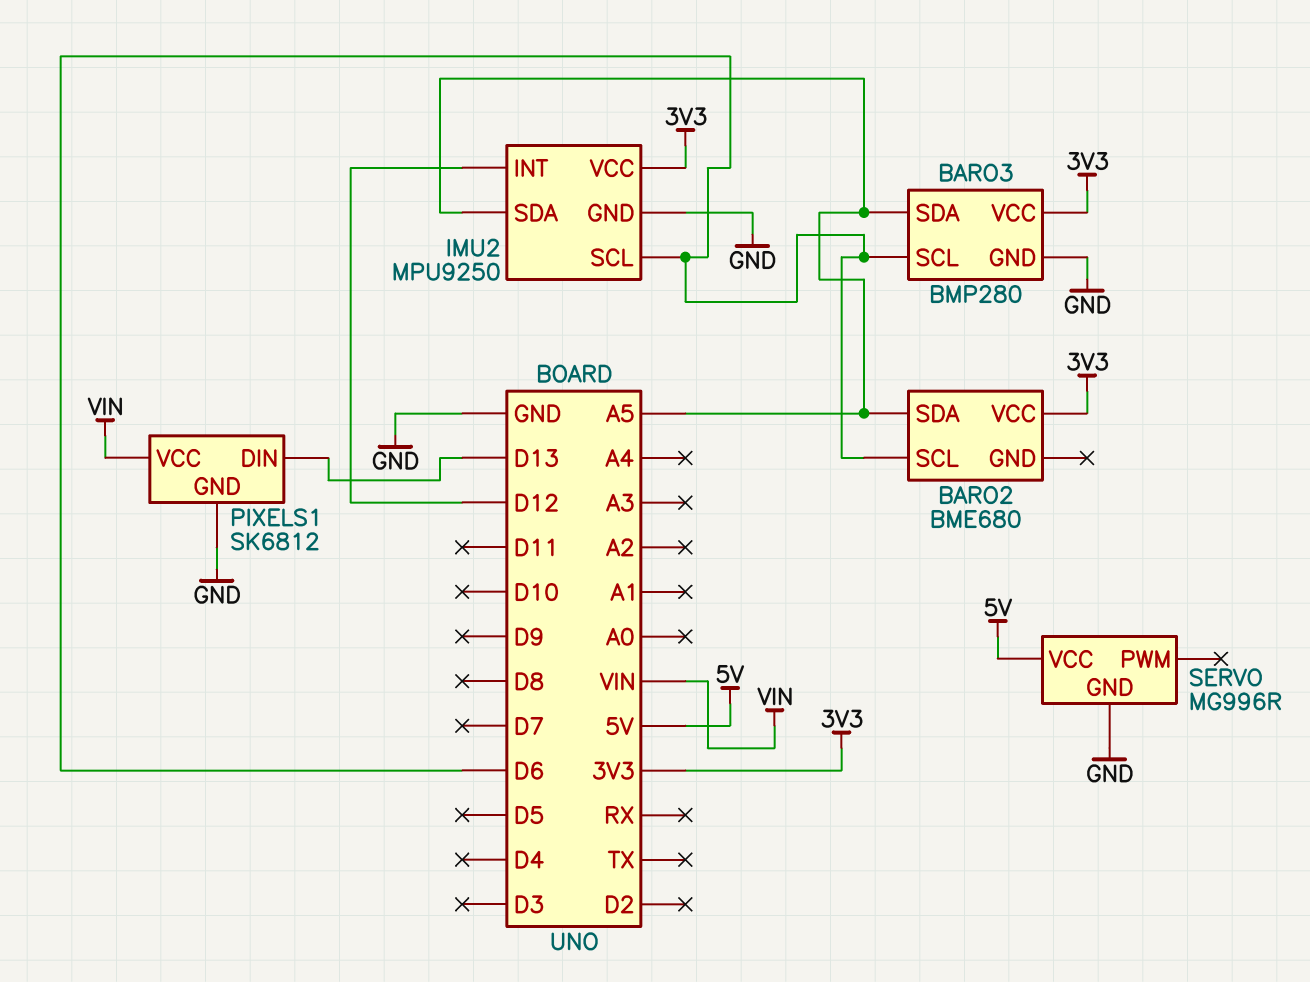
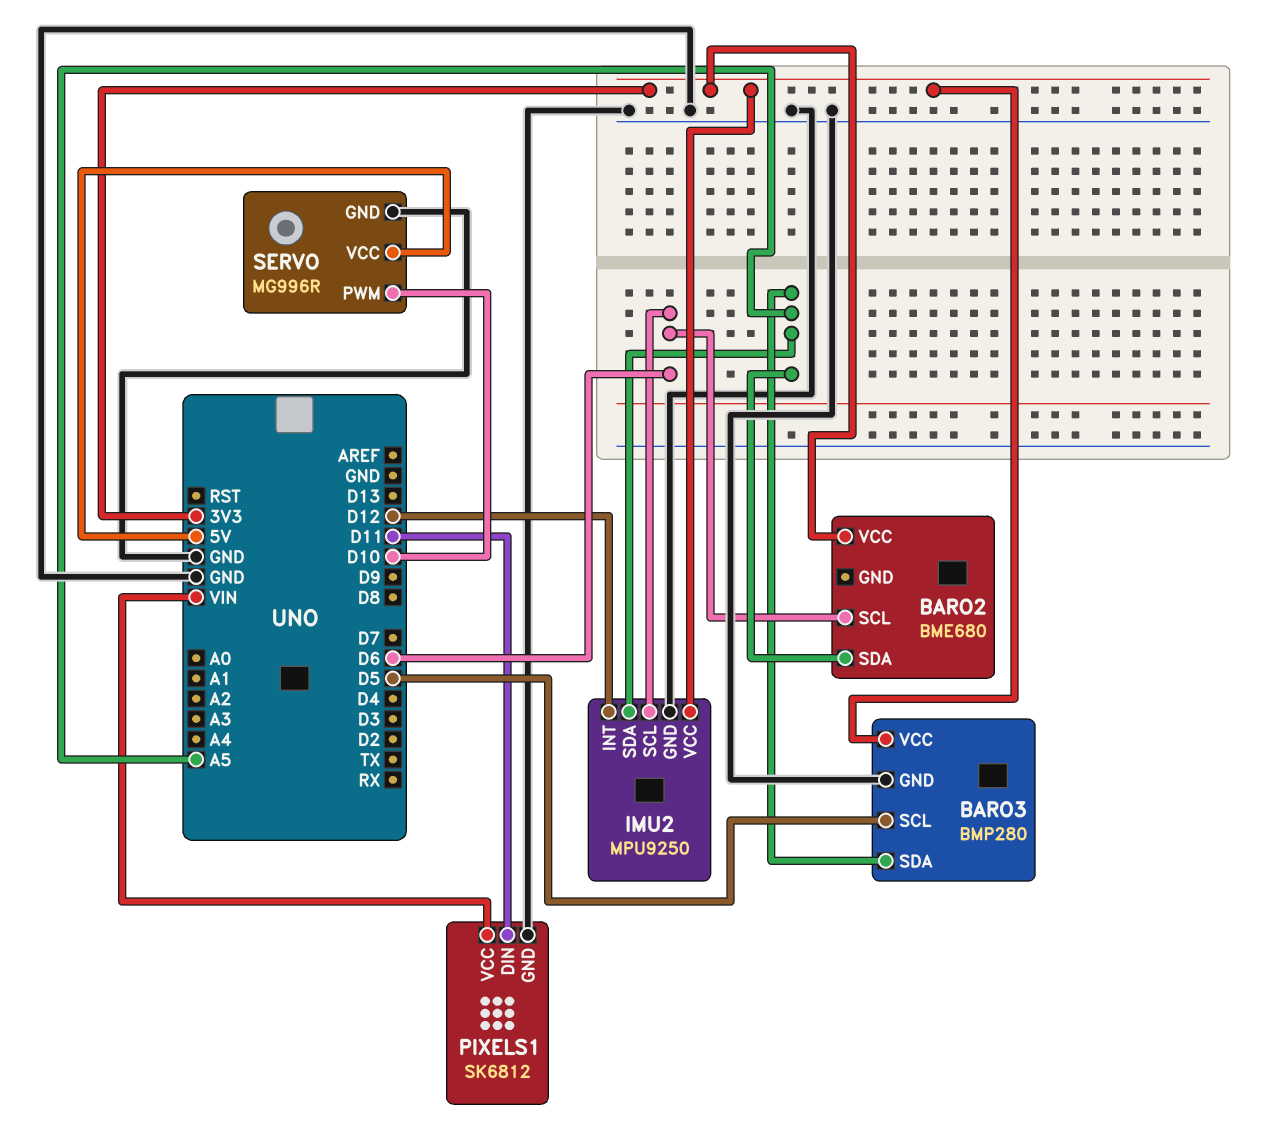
BARO3 pin SCL: D6 -> D5
PIXELS1 pin DIN: D13 -> D11
SERVO pin PWM: none -> D10

